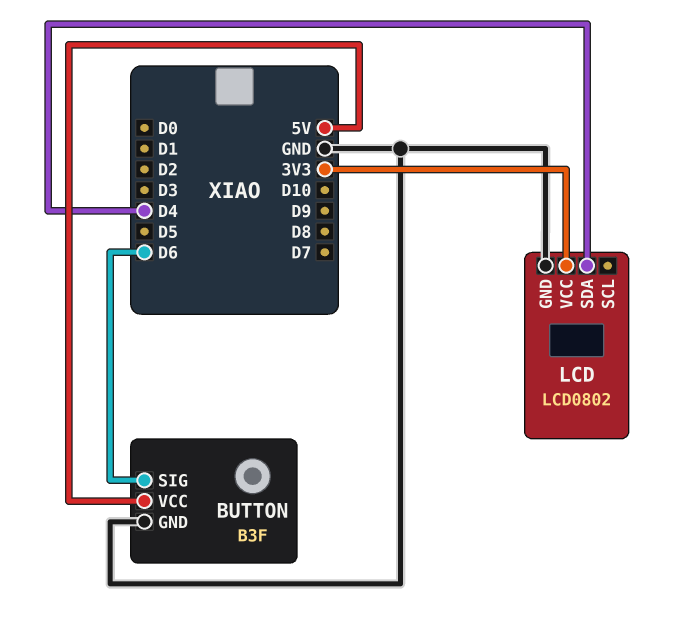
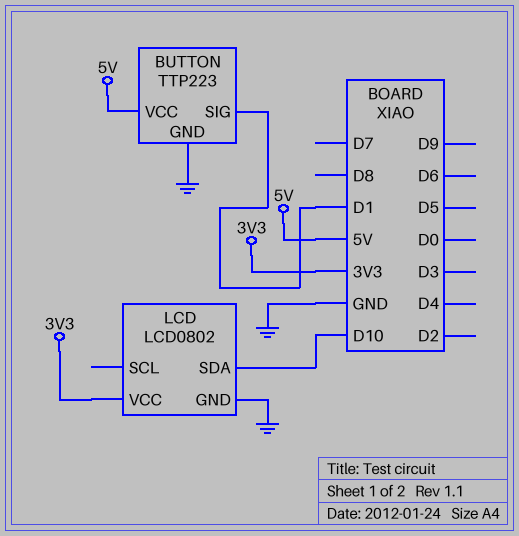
BUTTON: B3F -> TTP223
BUTTON pin SIG: D6 -> D1
LCD pin SDA: D4 -> D10

